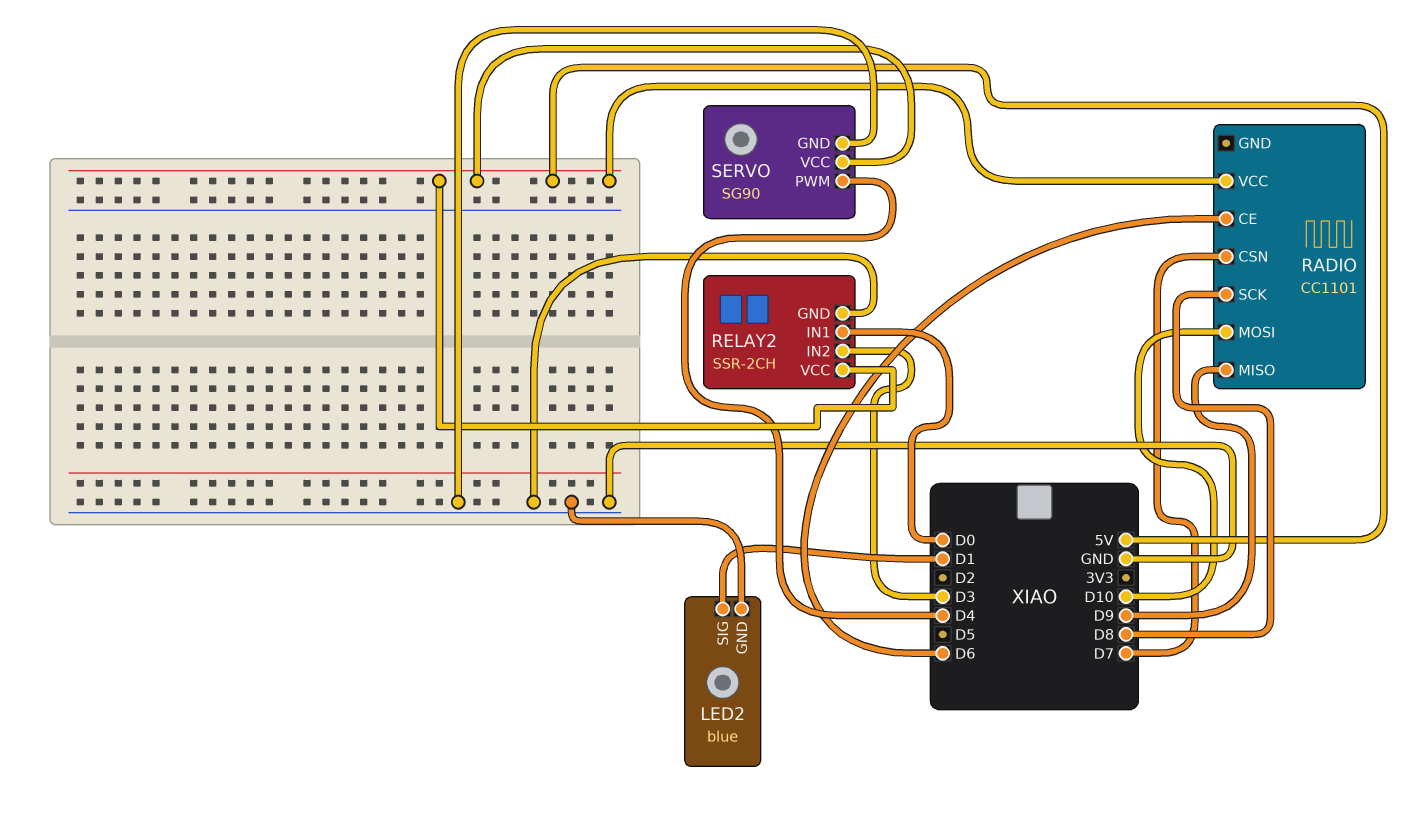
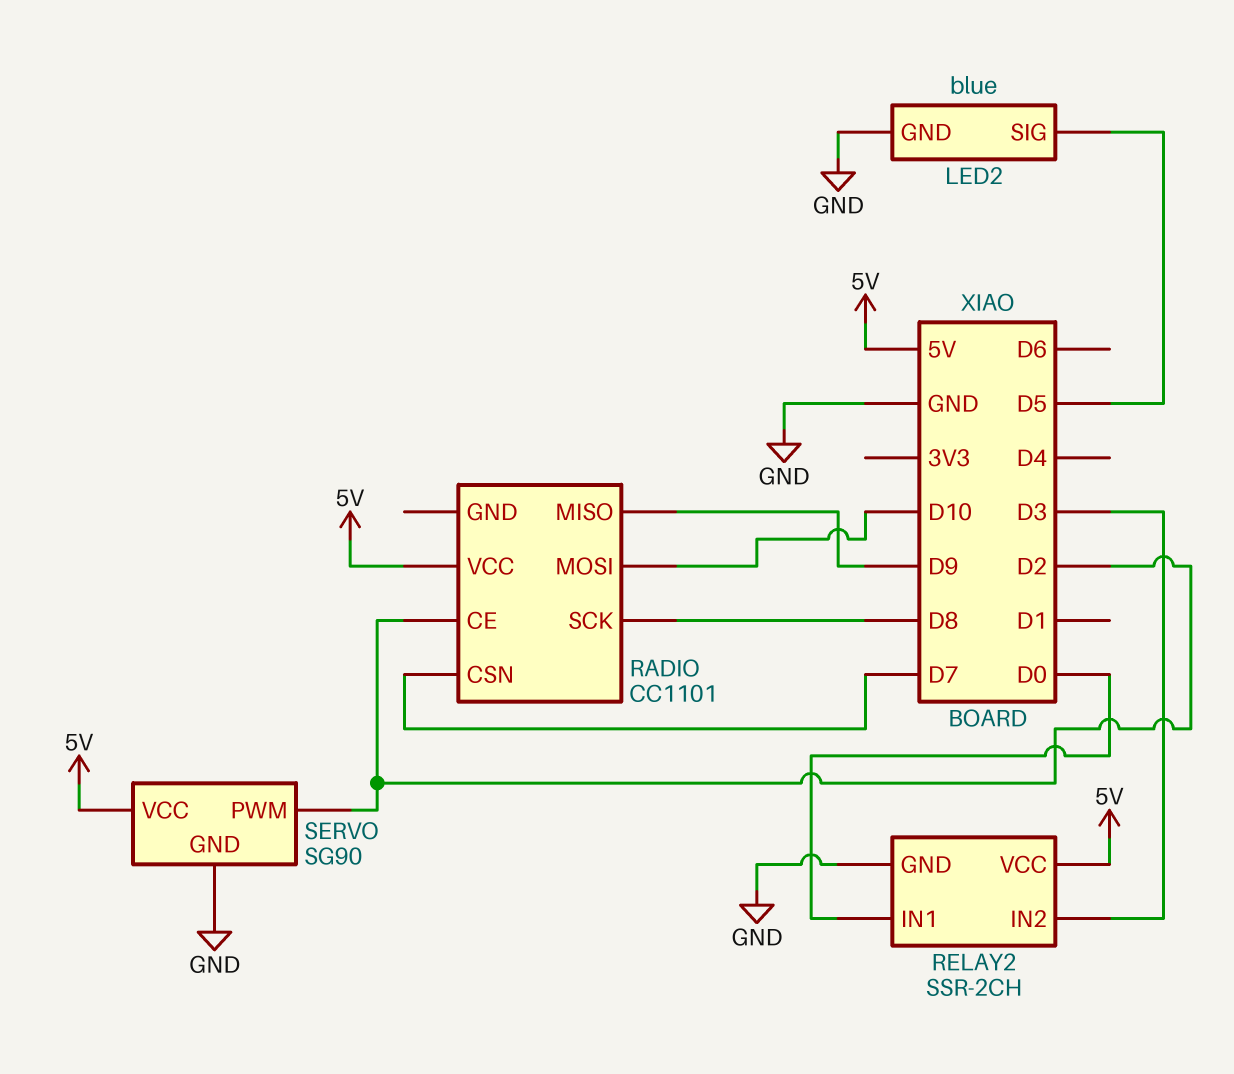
LED2 pin SIG: D1 -> D5
RADIO pin CE: D6 -> D2
SERVO pin PWM: D4 -> D2

